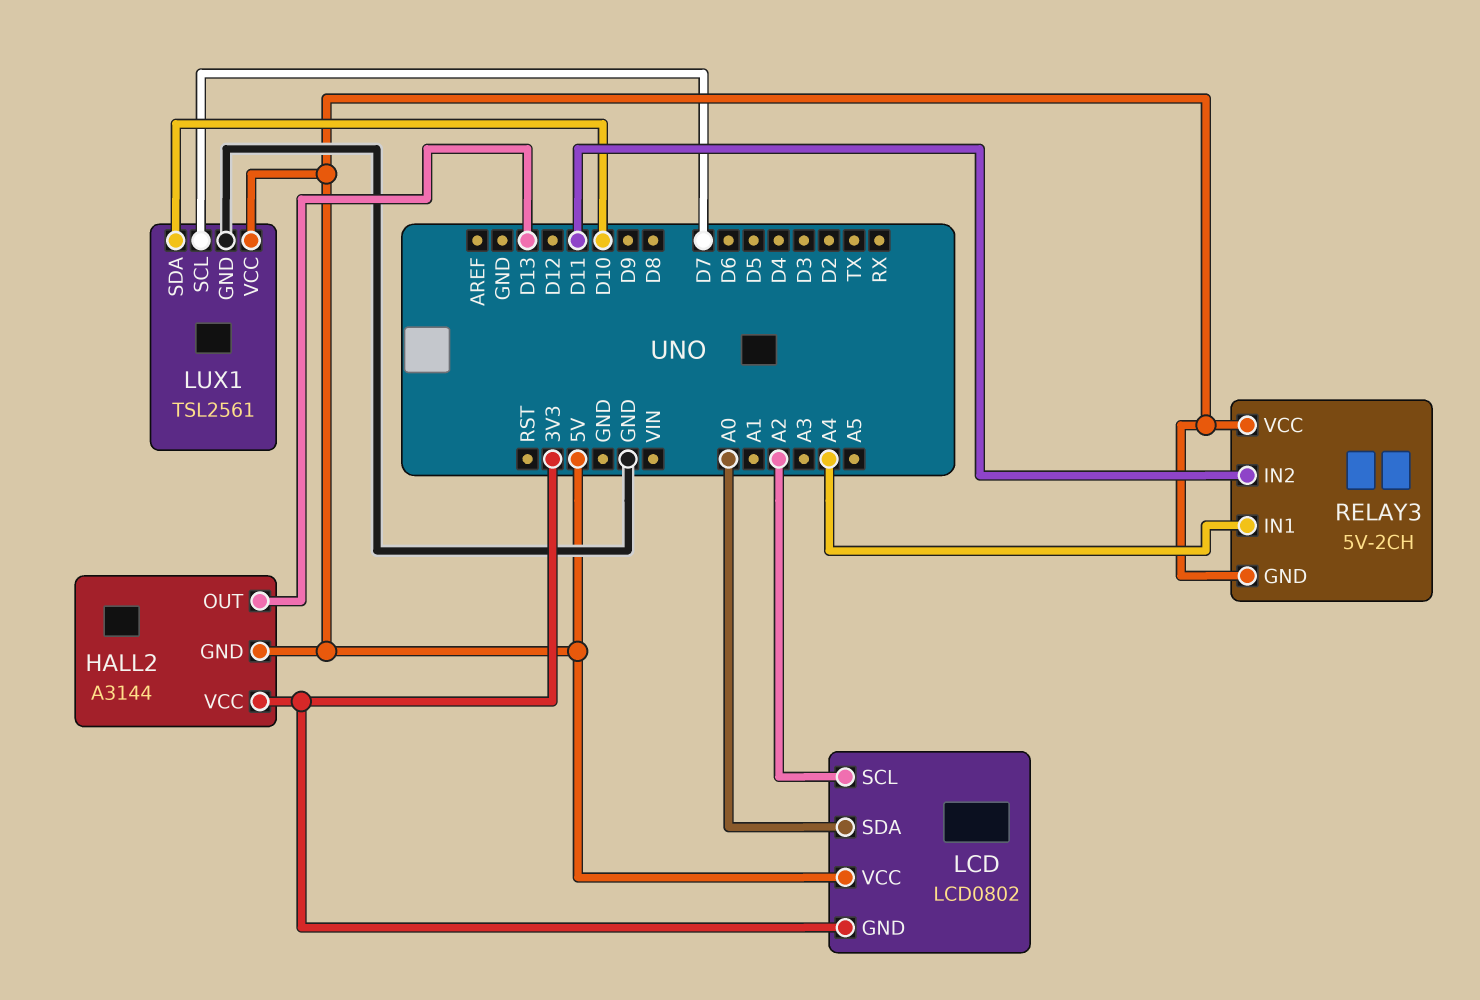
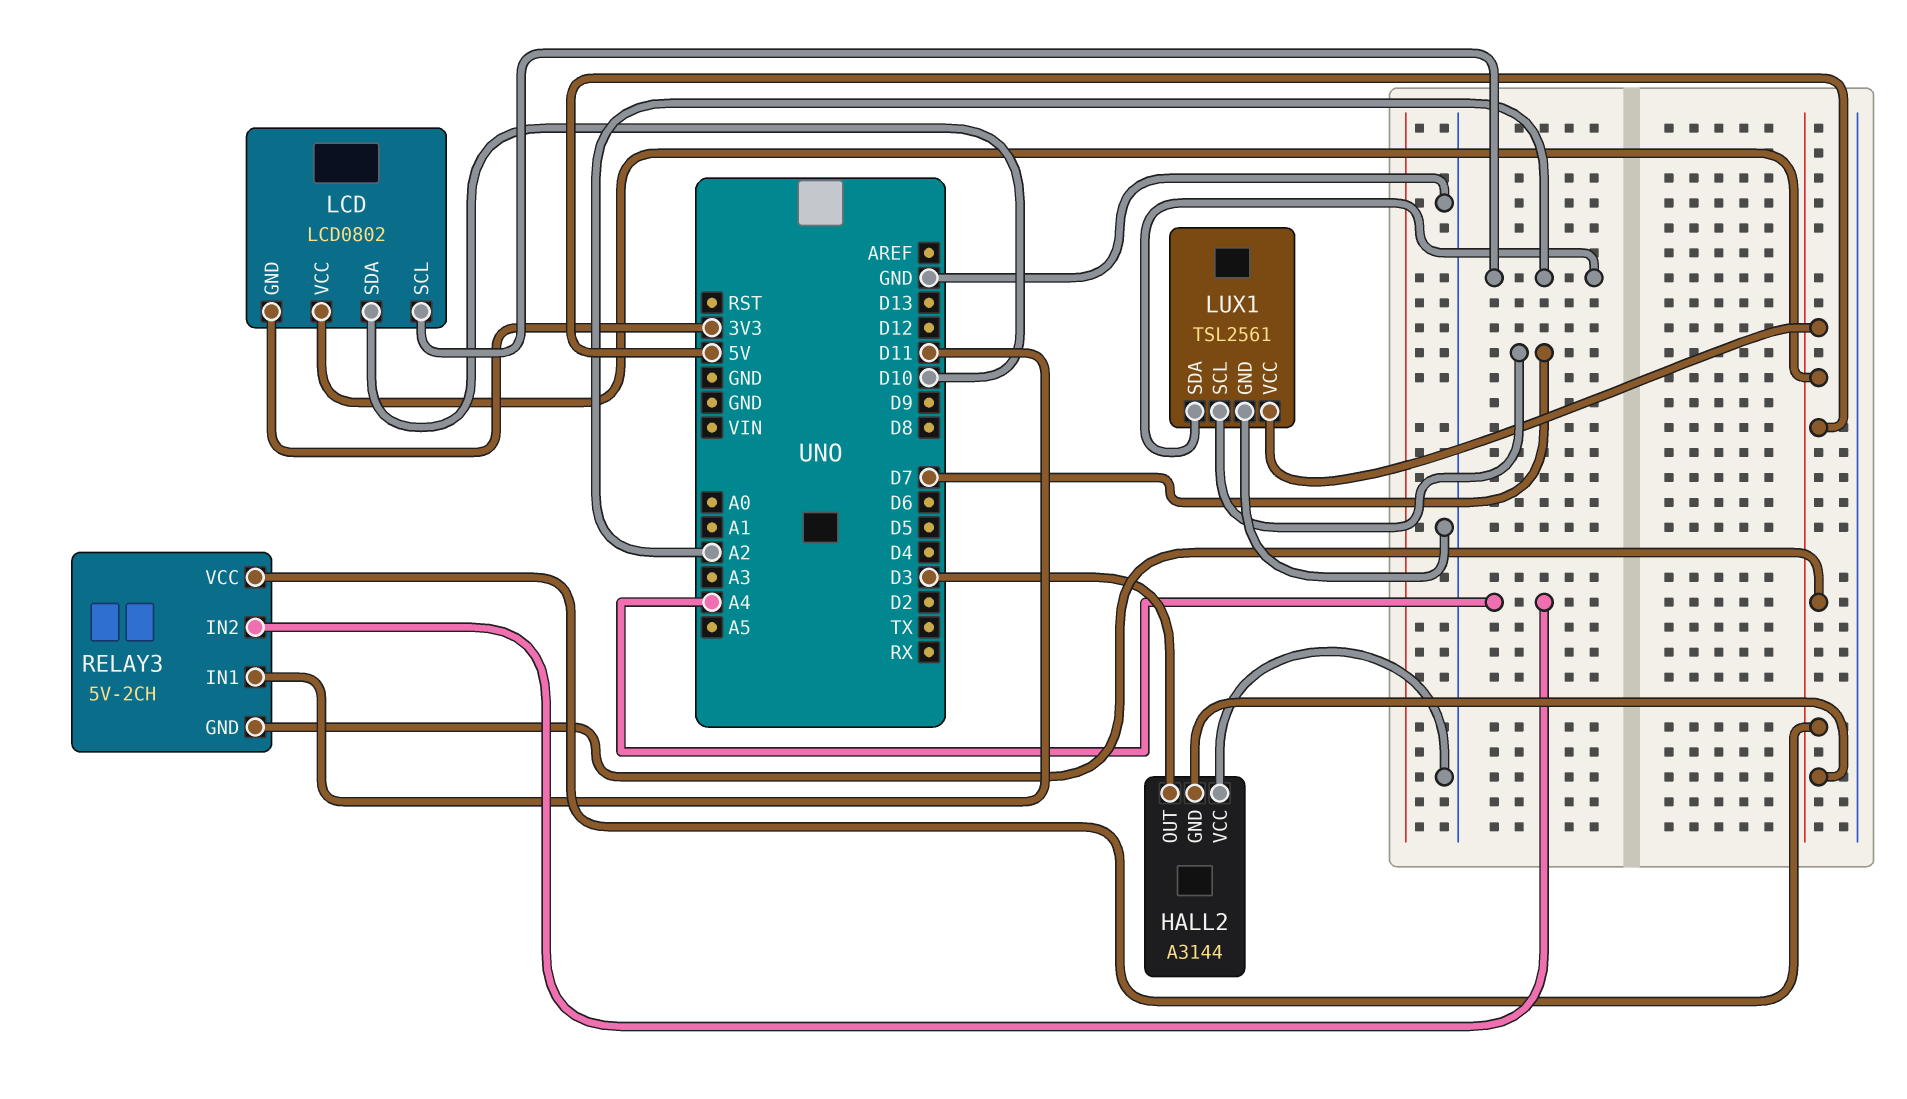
HALL2 pin OUT: D13 -> D3
HALL2 pin VCC: 3V3 -> GND
LCD pin SDA: A0 -> D10
LUX1 pin SDA: D10 -> A2
RELAY3 pin IN1: A4 -> D11
RELAY3 pin IN2: D11 -> A4

